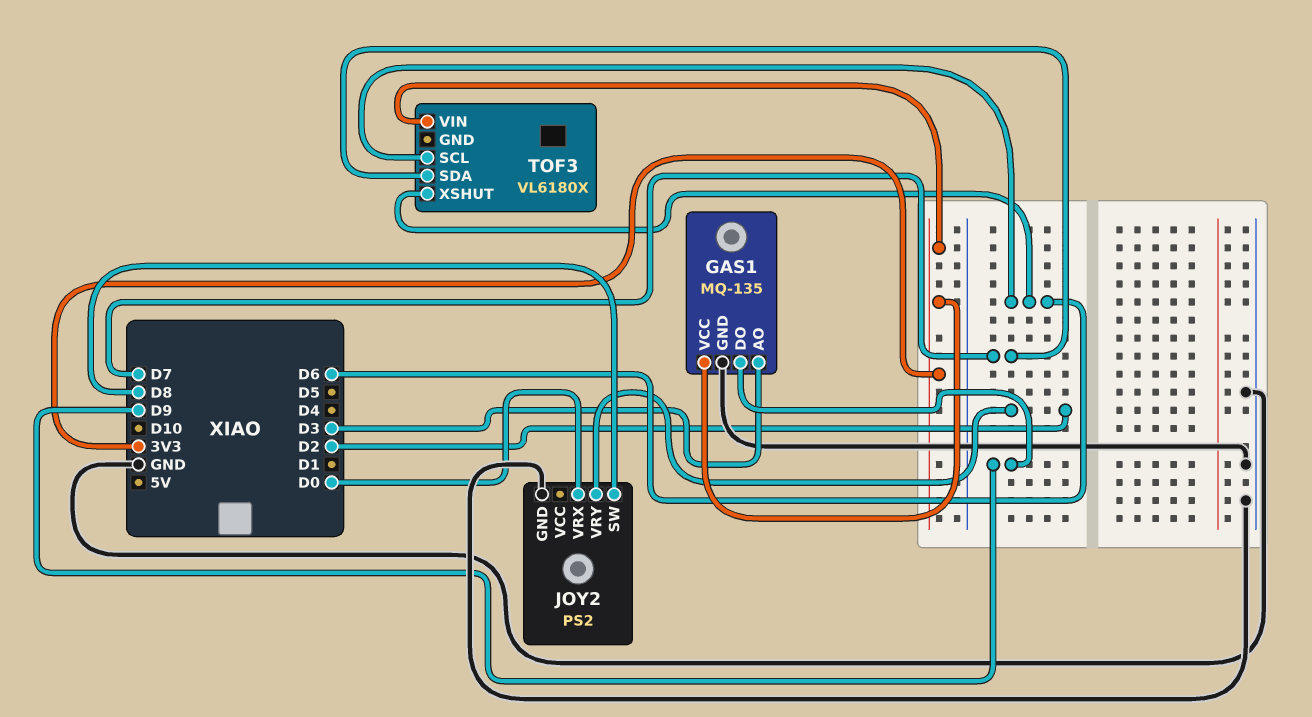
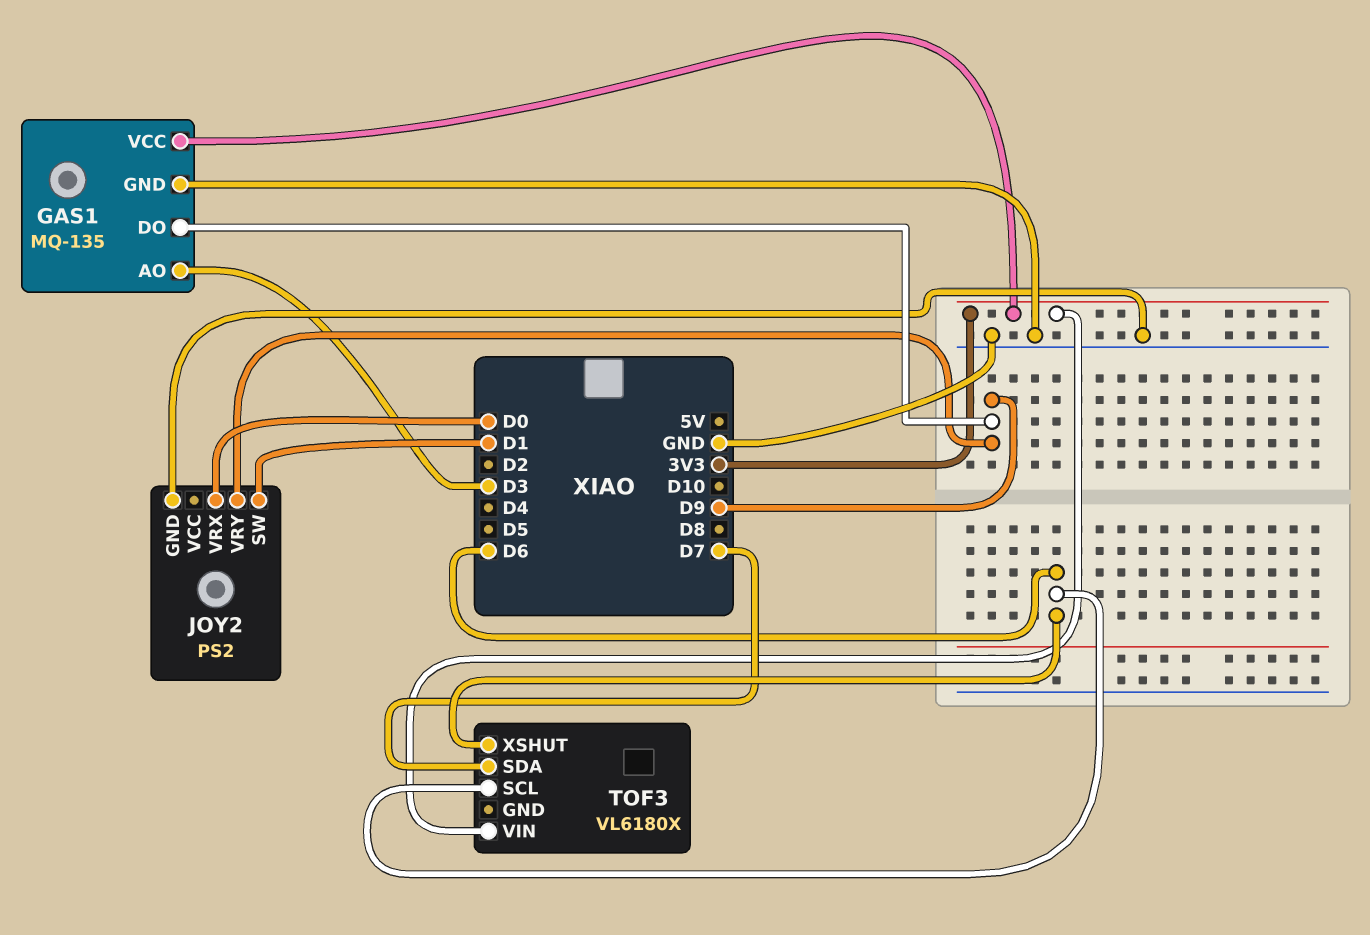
JOY2 pin SW: D8 -> D1
JOY2 pin VRY: D2 -> D9

